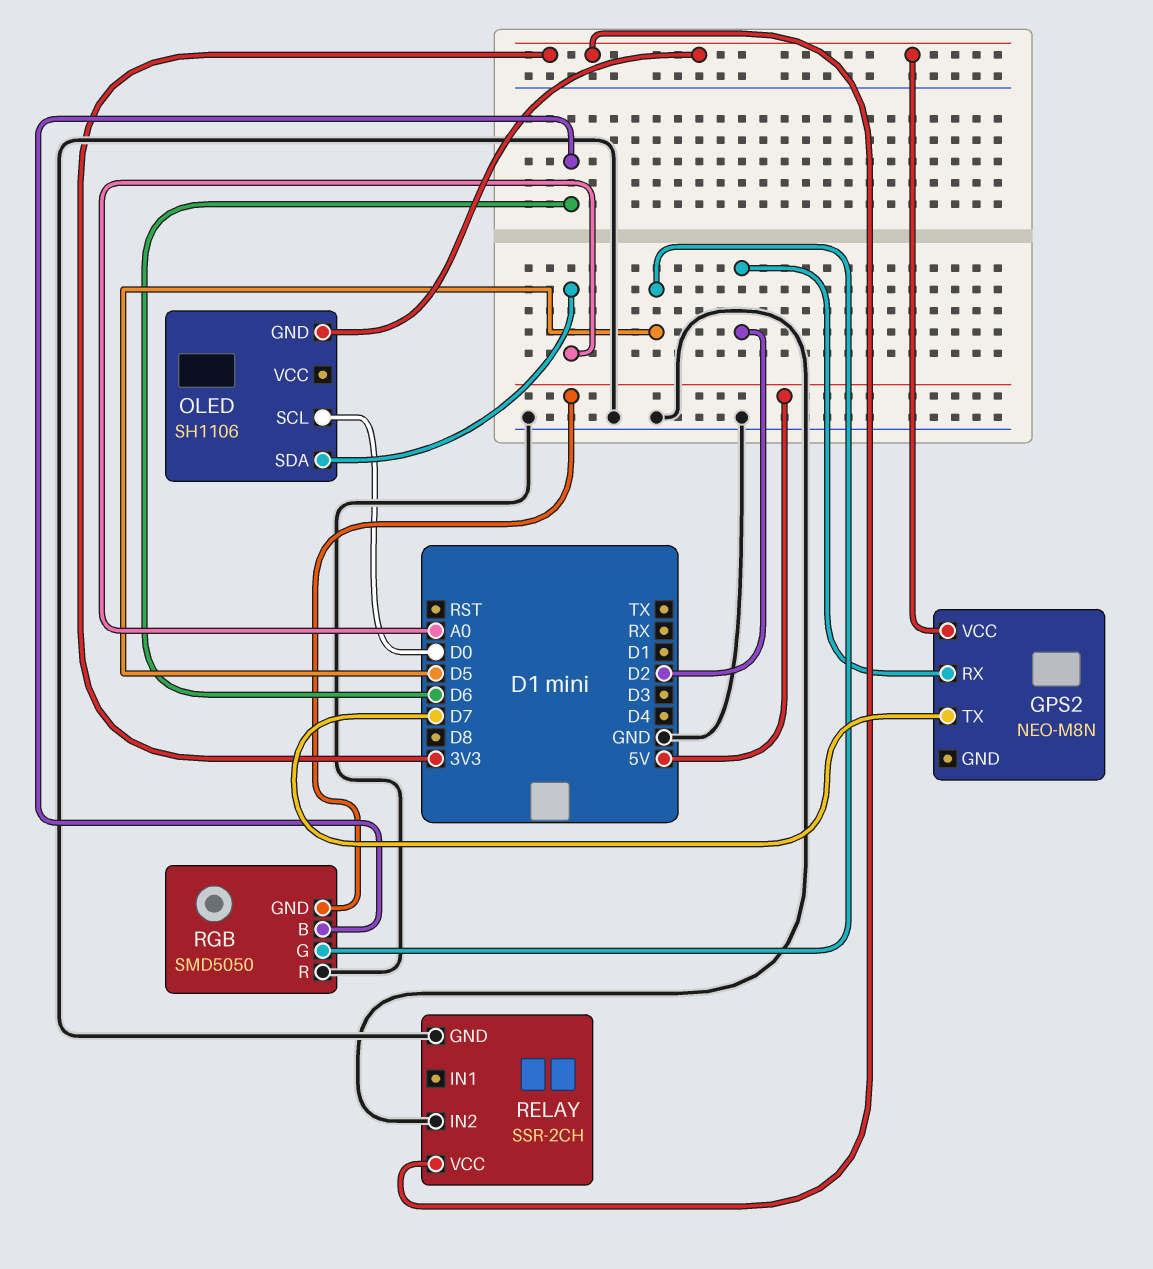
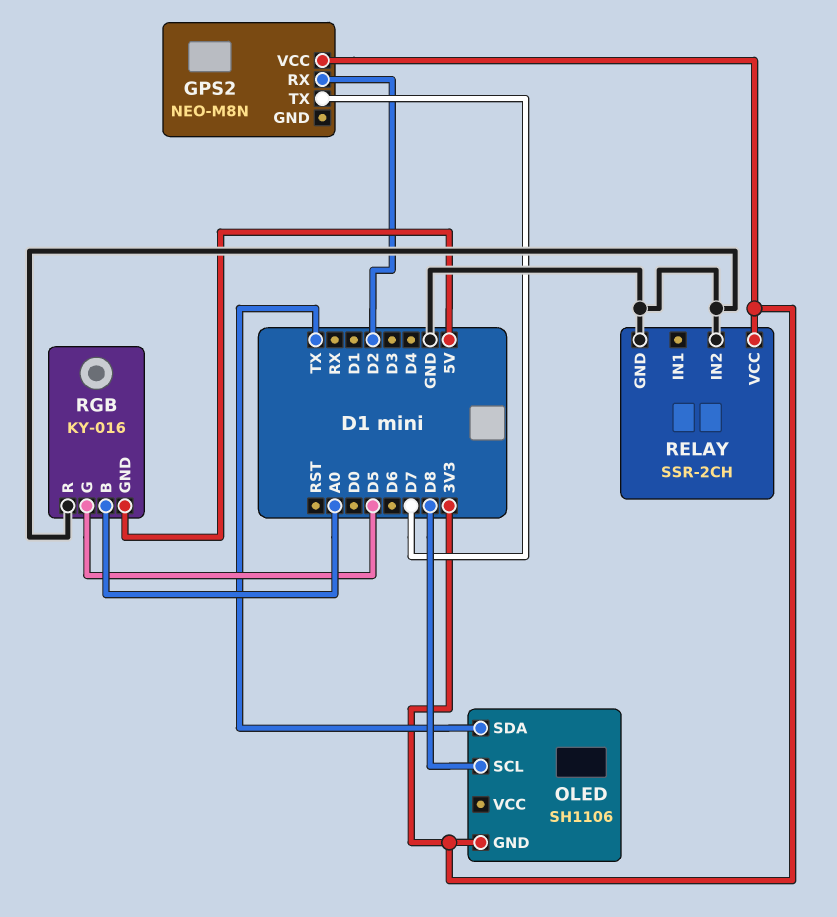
OLED pin SCL: D0 -> D8
OLED pin SDA: A0 -> TX
RGB: SMD5050 -> KY-016
RGB pin B: D6 -> A0

